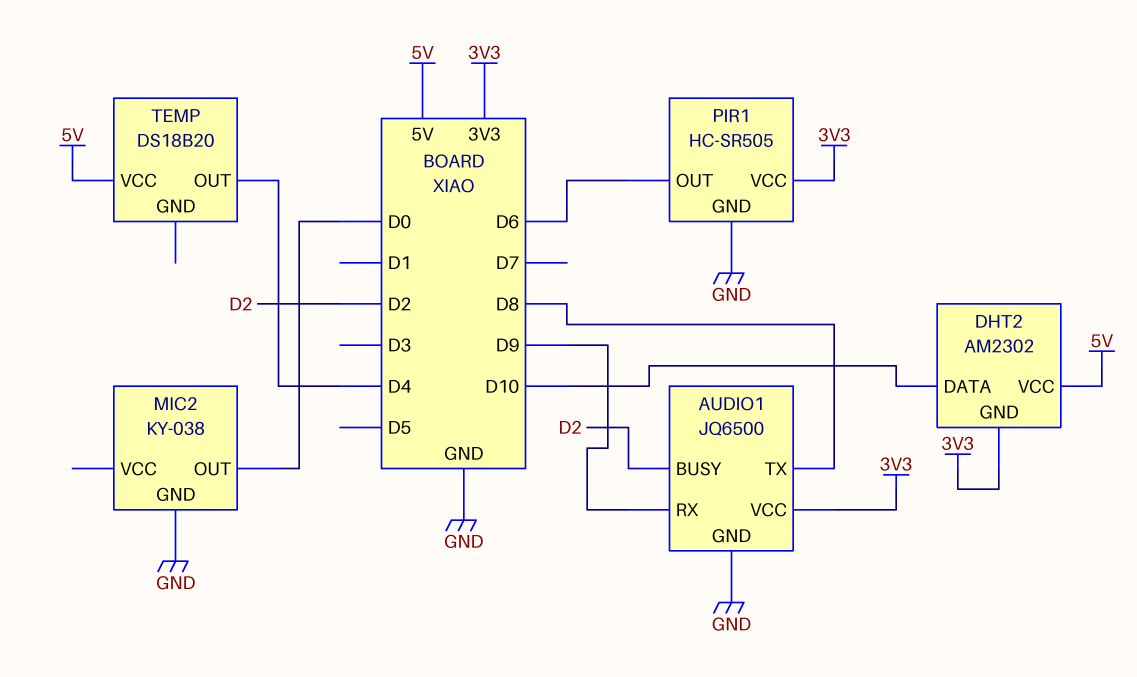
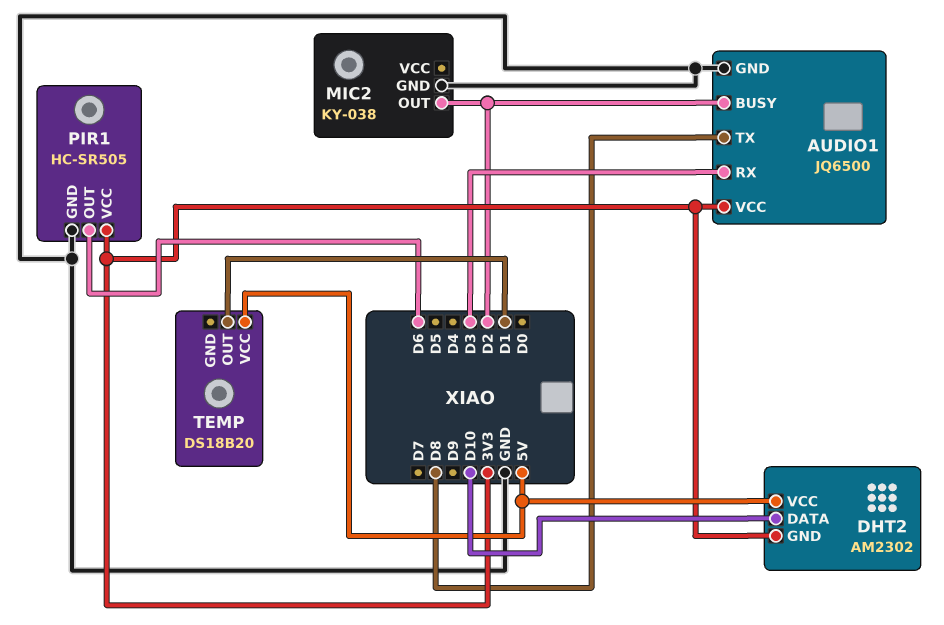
AUDIO1 pin RX: D9 -> D3
MIC2 pin OUT: D0 -> D2
TEMP pin OUT: D4 -> D1

